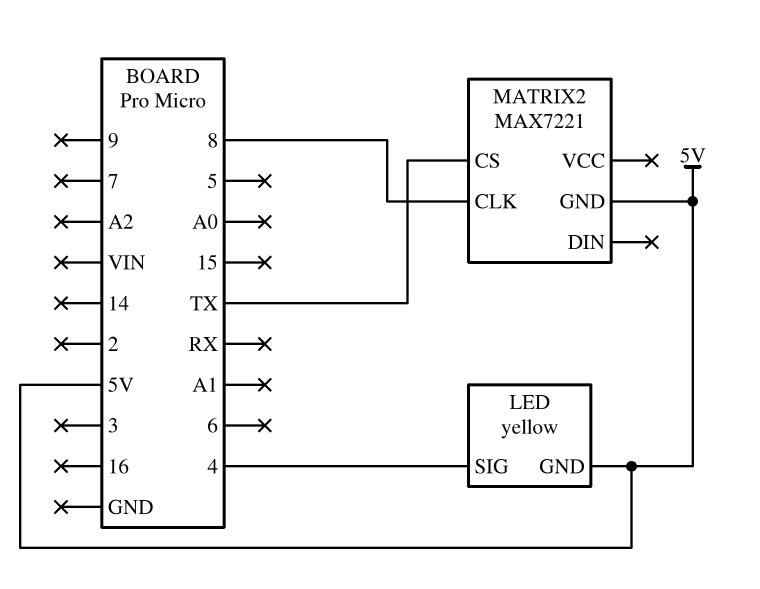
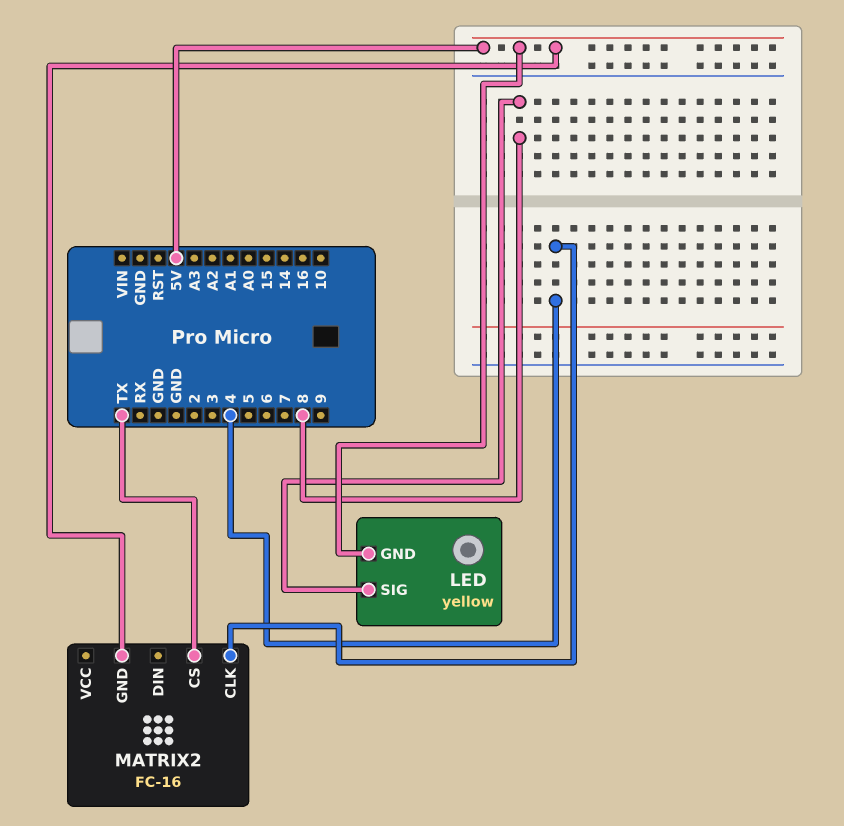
LED pin SIG: 4 -> 8
MATRIX2: MAX7221 -> FC-16
MATRIX2 pin CLK: 8 -> 4

